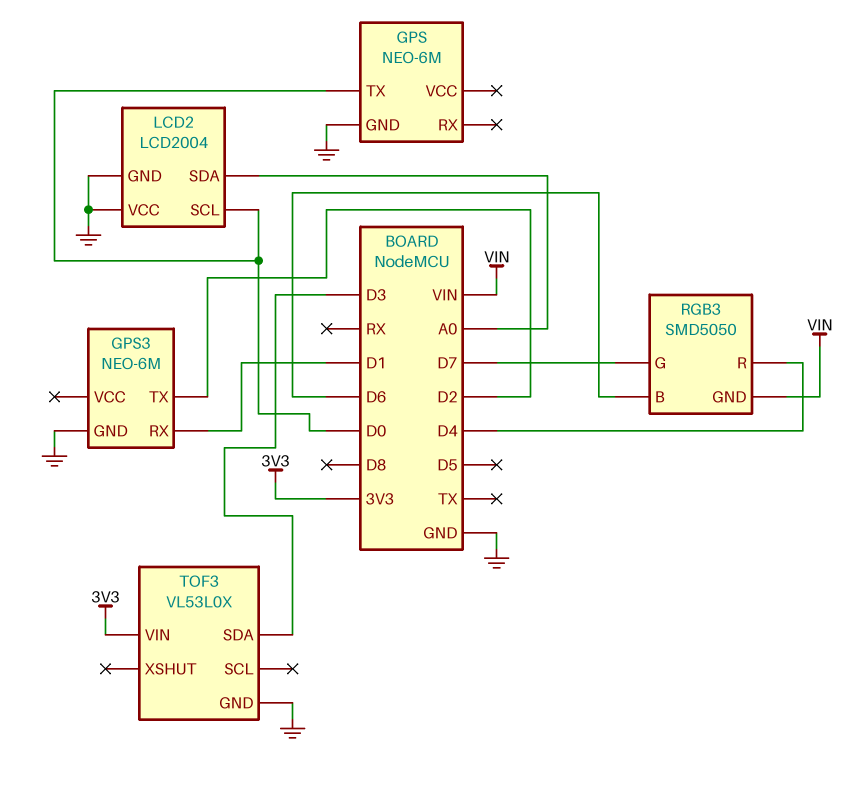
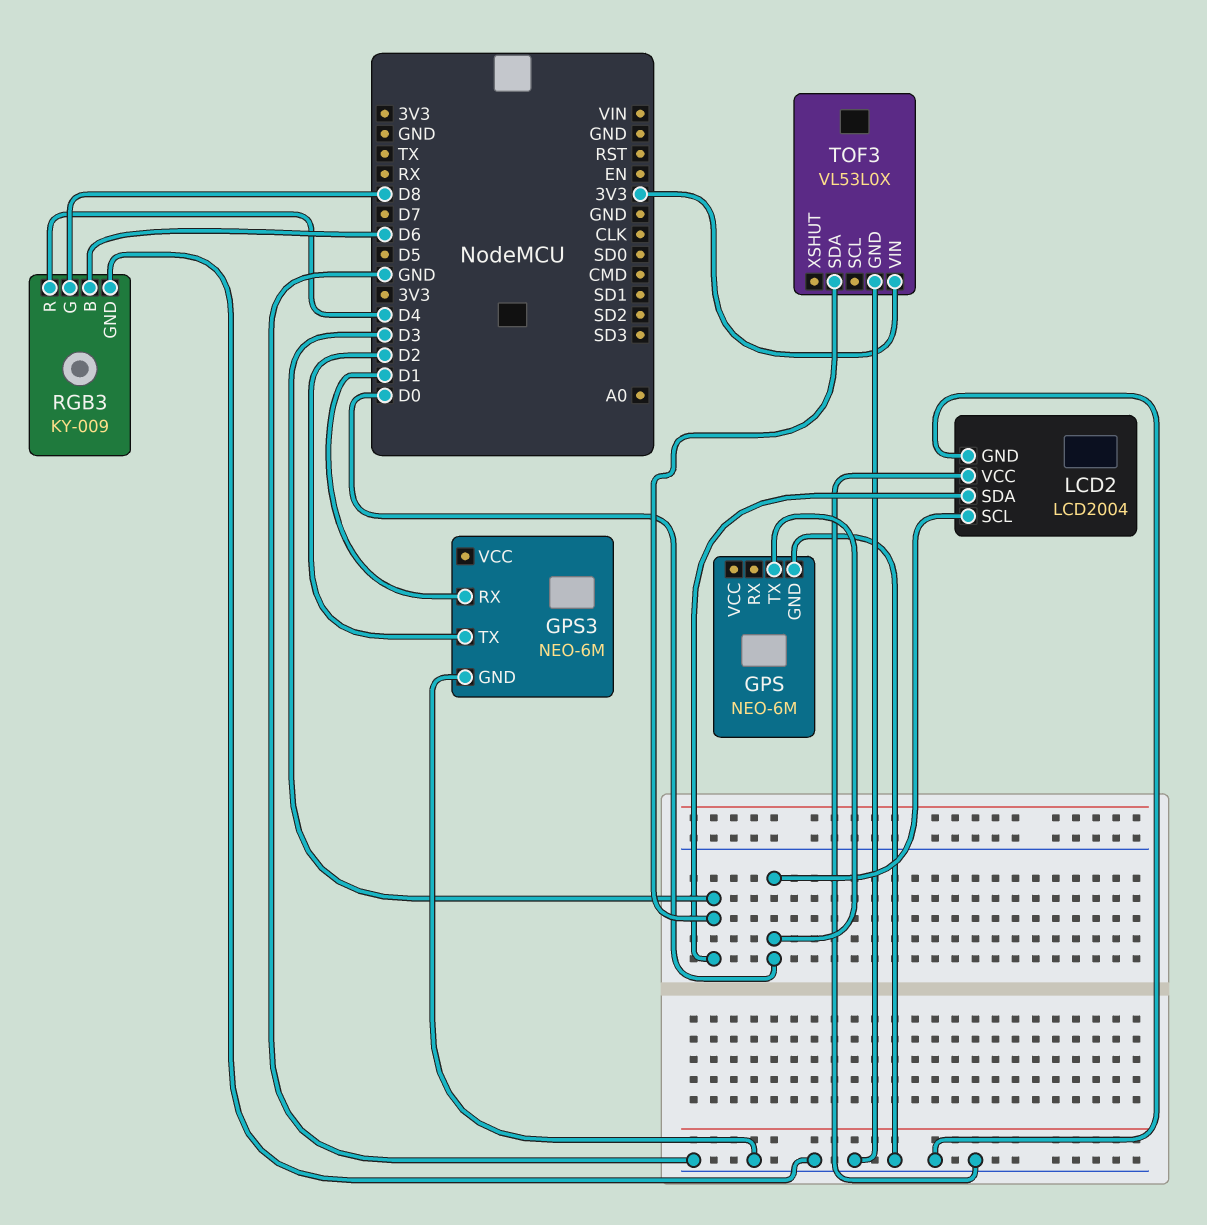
LCD2 pin SDA: A0 -> D3
RGB3: SMD5050 -> KY-009
RGB3 pin G: D7 -> D8
RGB3 pin GND: VIN -> GND

